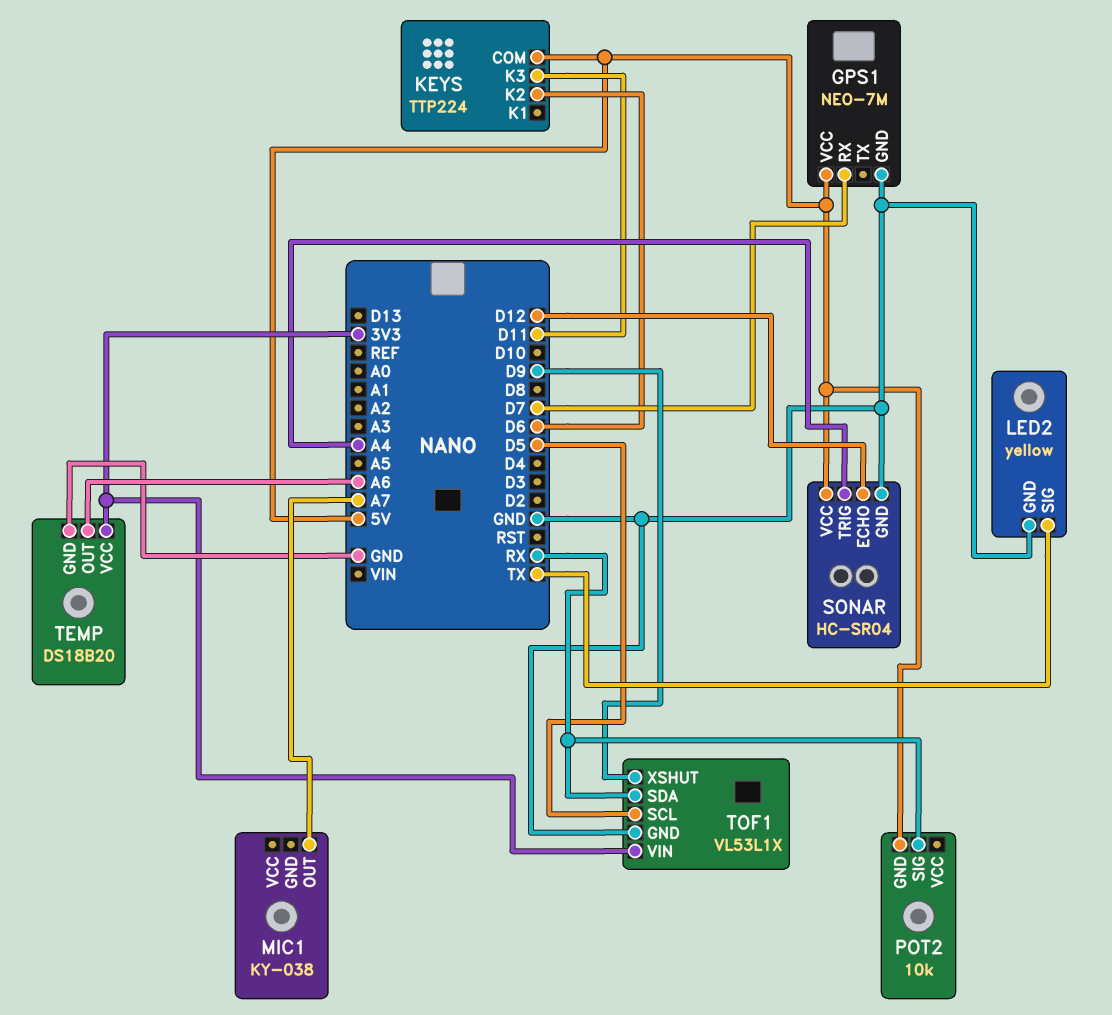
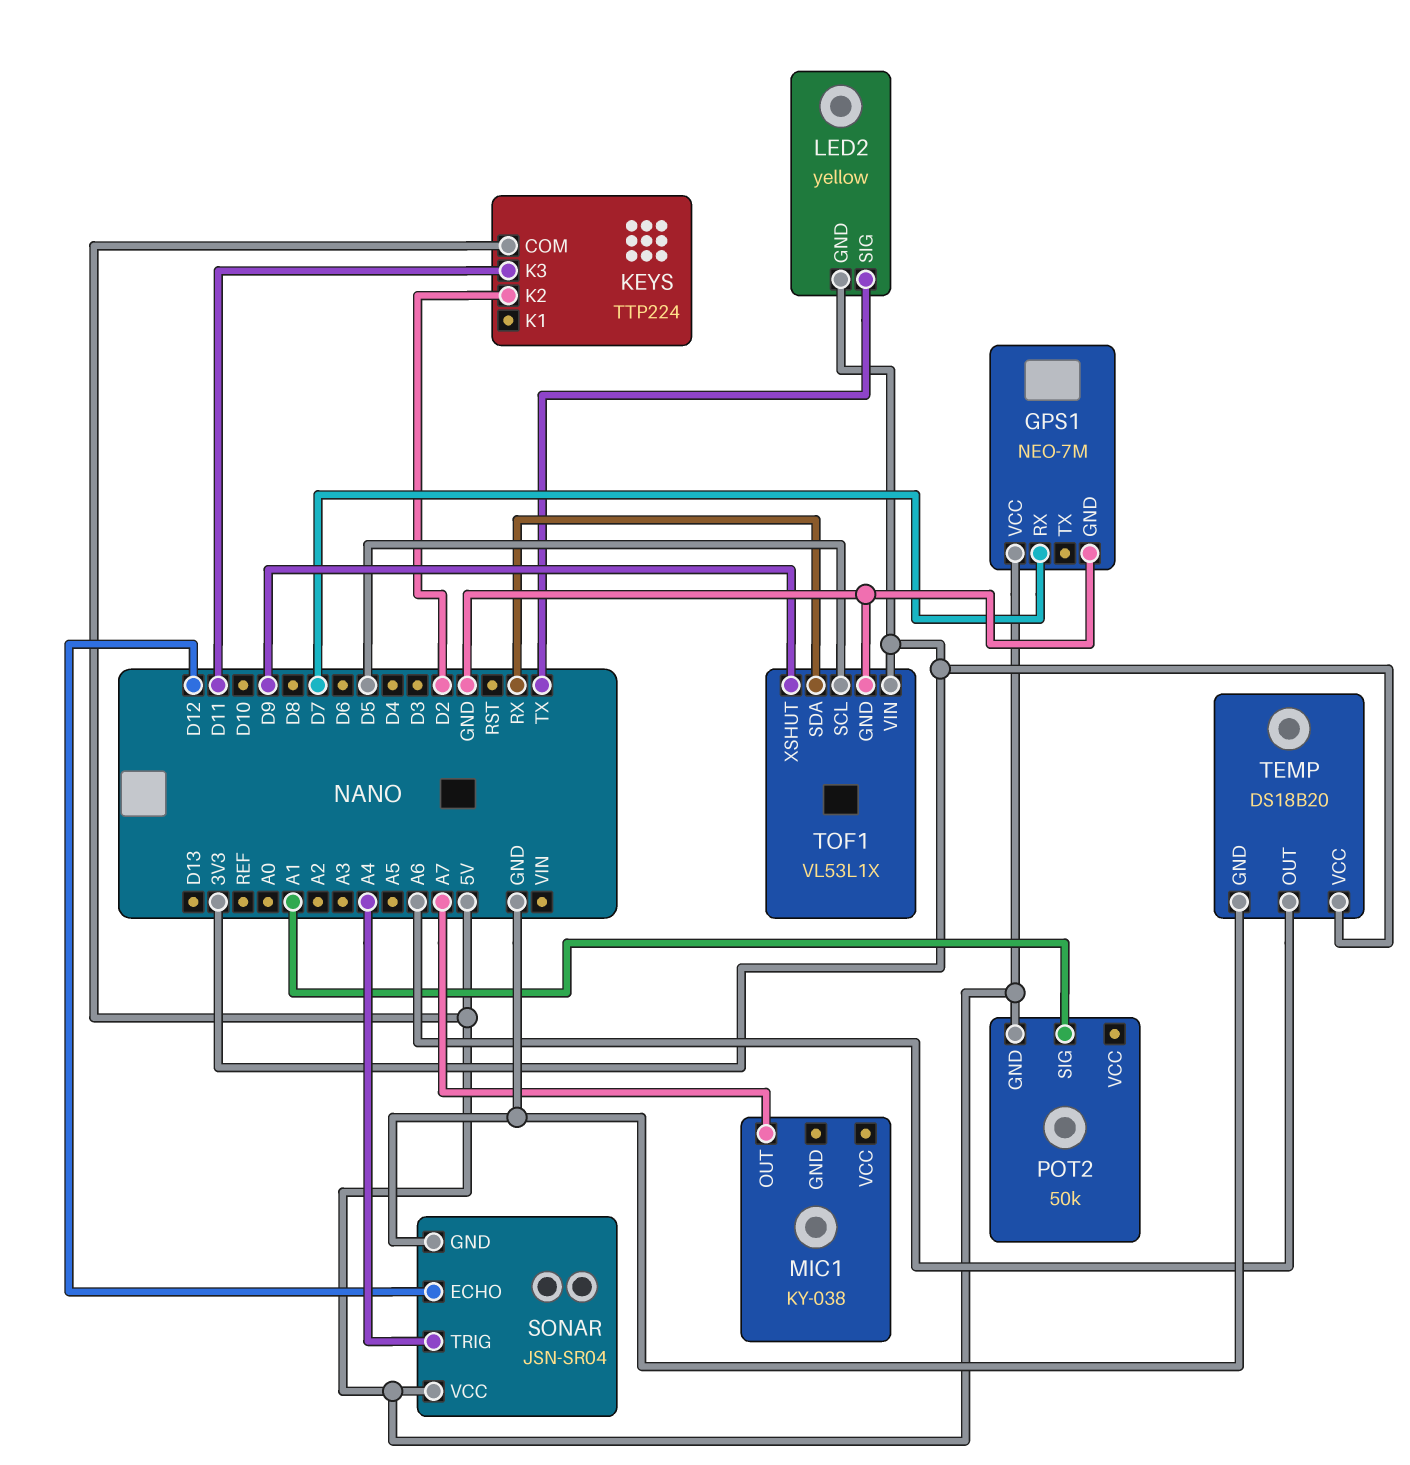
KEYS pin K2: D6 -> D2
LED2 pin GND: GND -> 3V3
POT2: 10k -> 50k
POT2 pin SIG: RX -> A1
SONAR: HC-SR04 -> JSN-SR04

